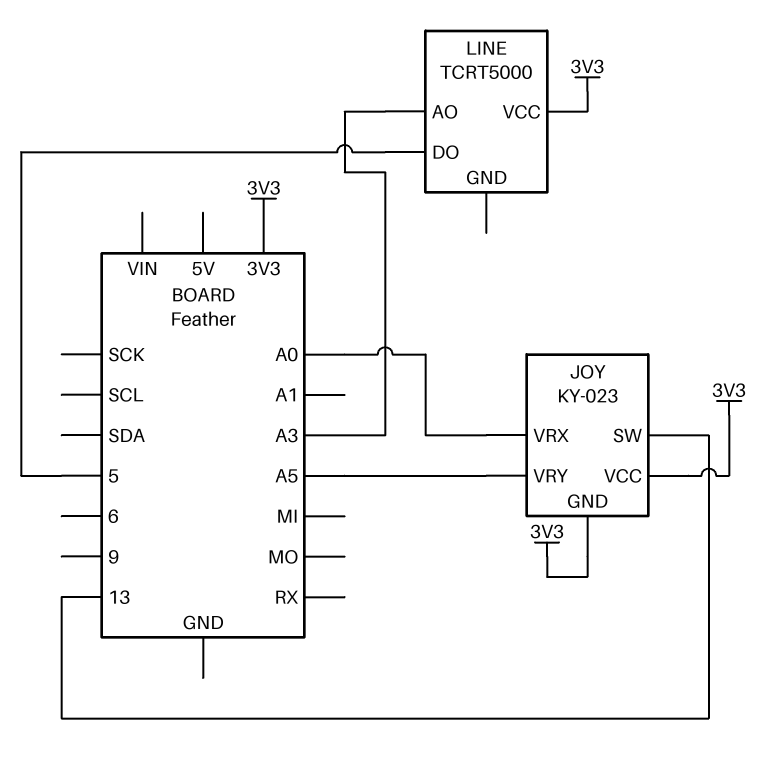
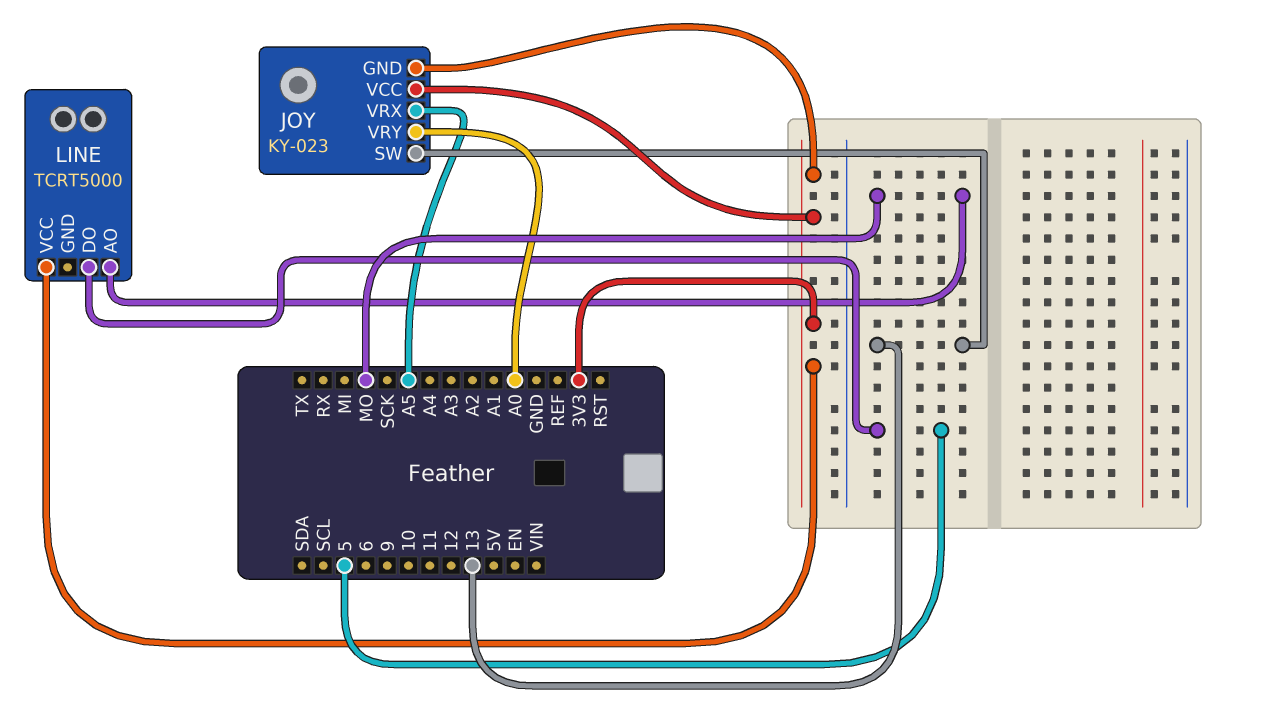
JOY pin VRX: A0 -> A5
JOY pin VRY: A5 -> A0
LINE pin AO: A3 -> MO

